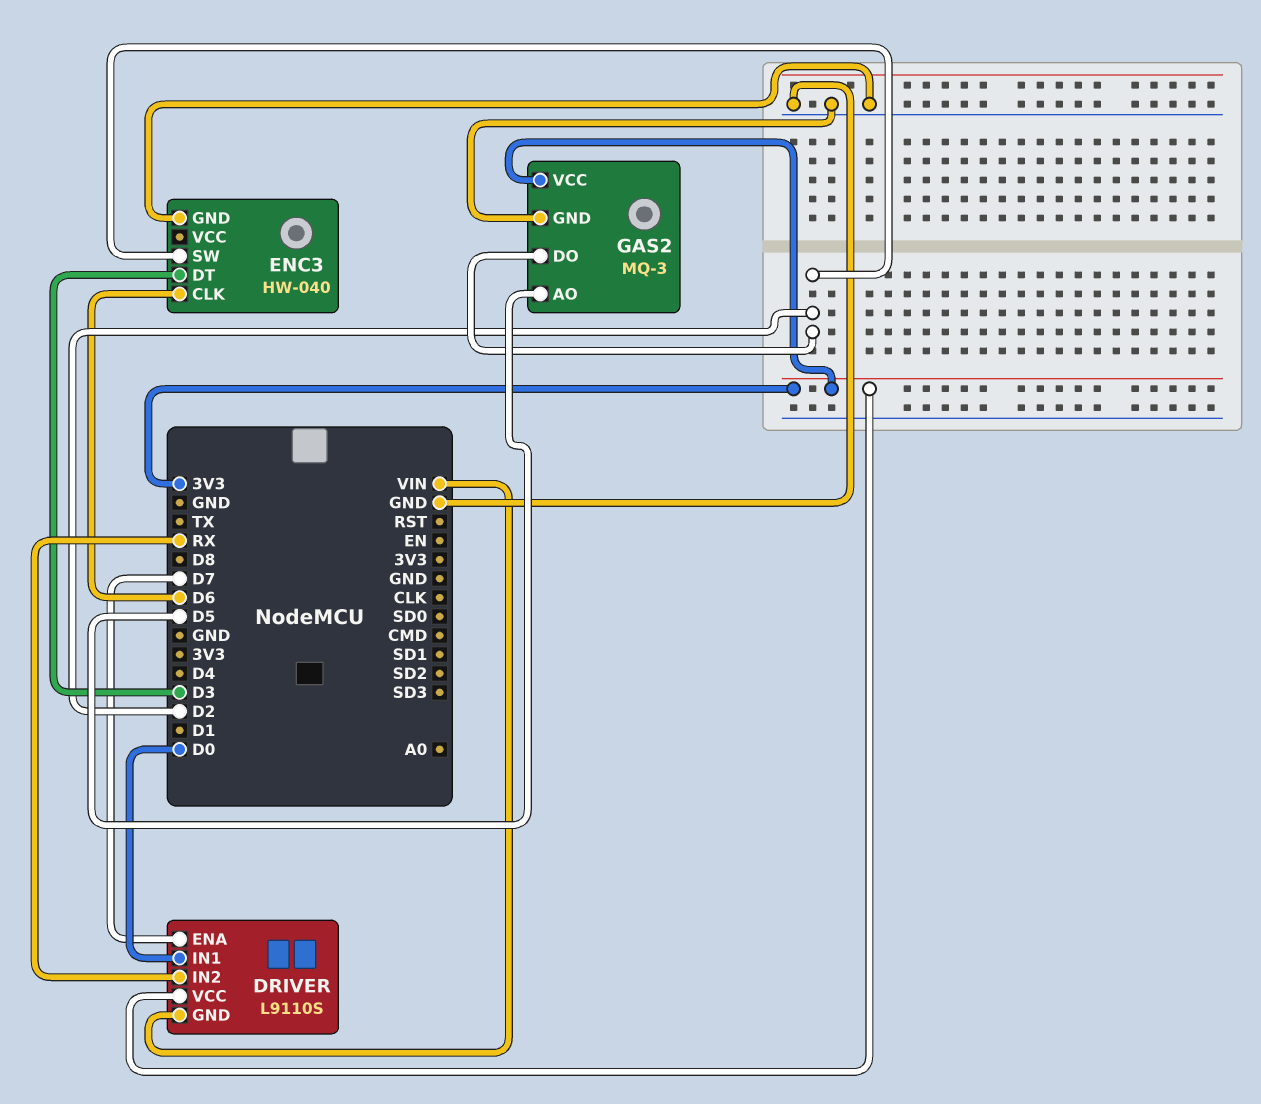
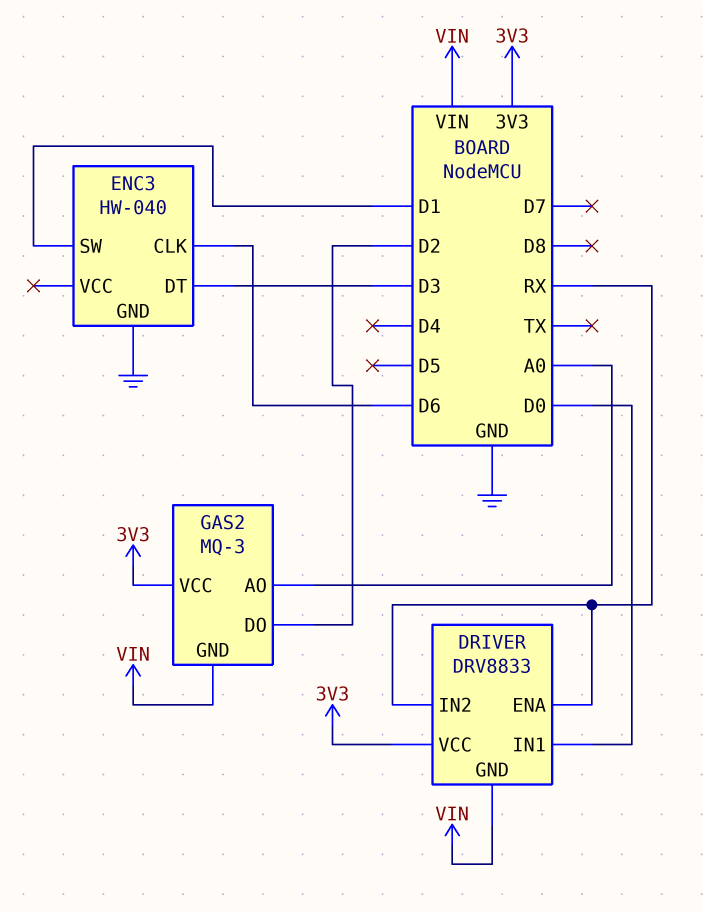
DRIVER: L9110S -> DRV8833
DRIVER pin ENA: D7 -> RX
ENC3 pin SW: D2 -> D1
GAS2 pin AO: D5 -> A0
GAS2 pin GND: GND -> VIN

